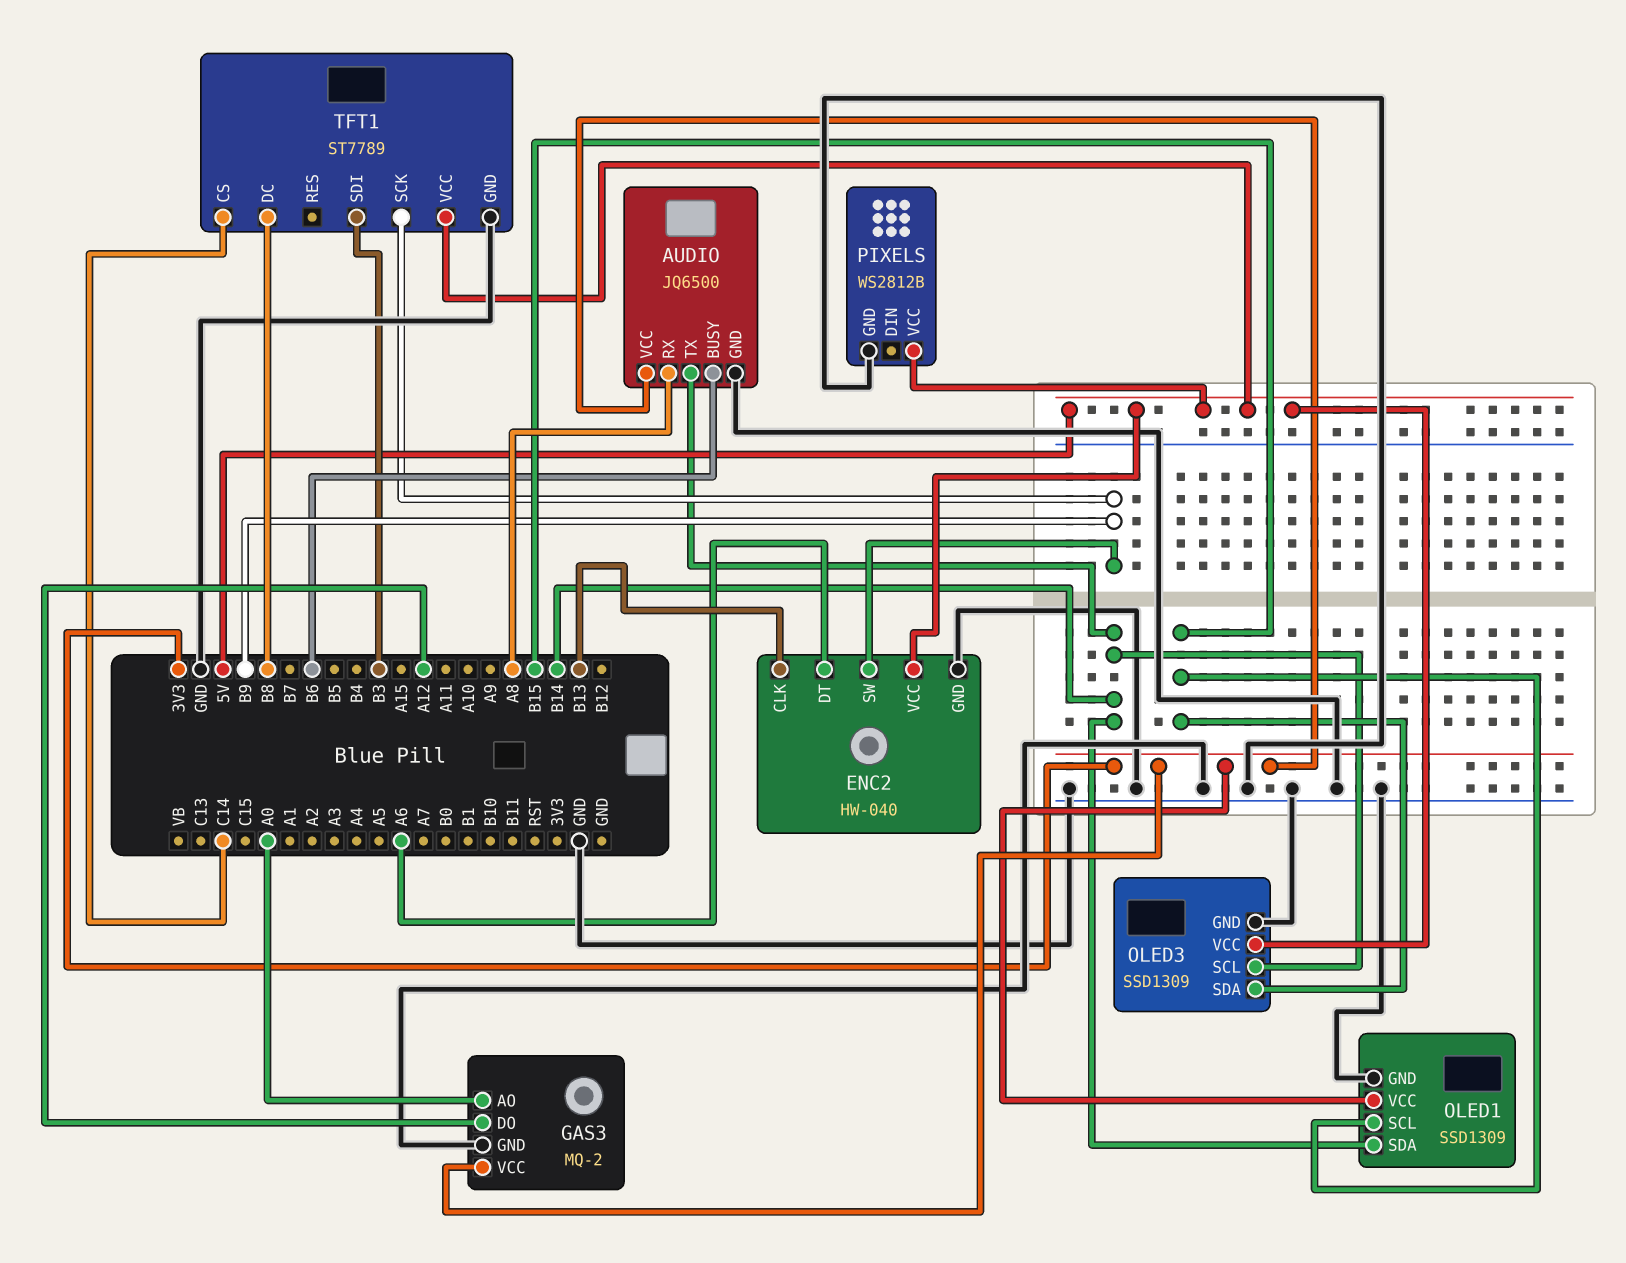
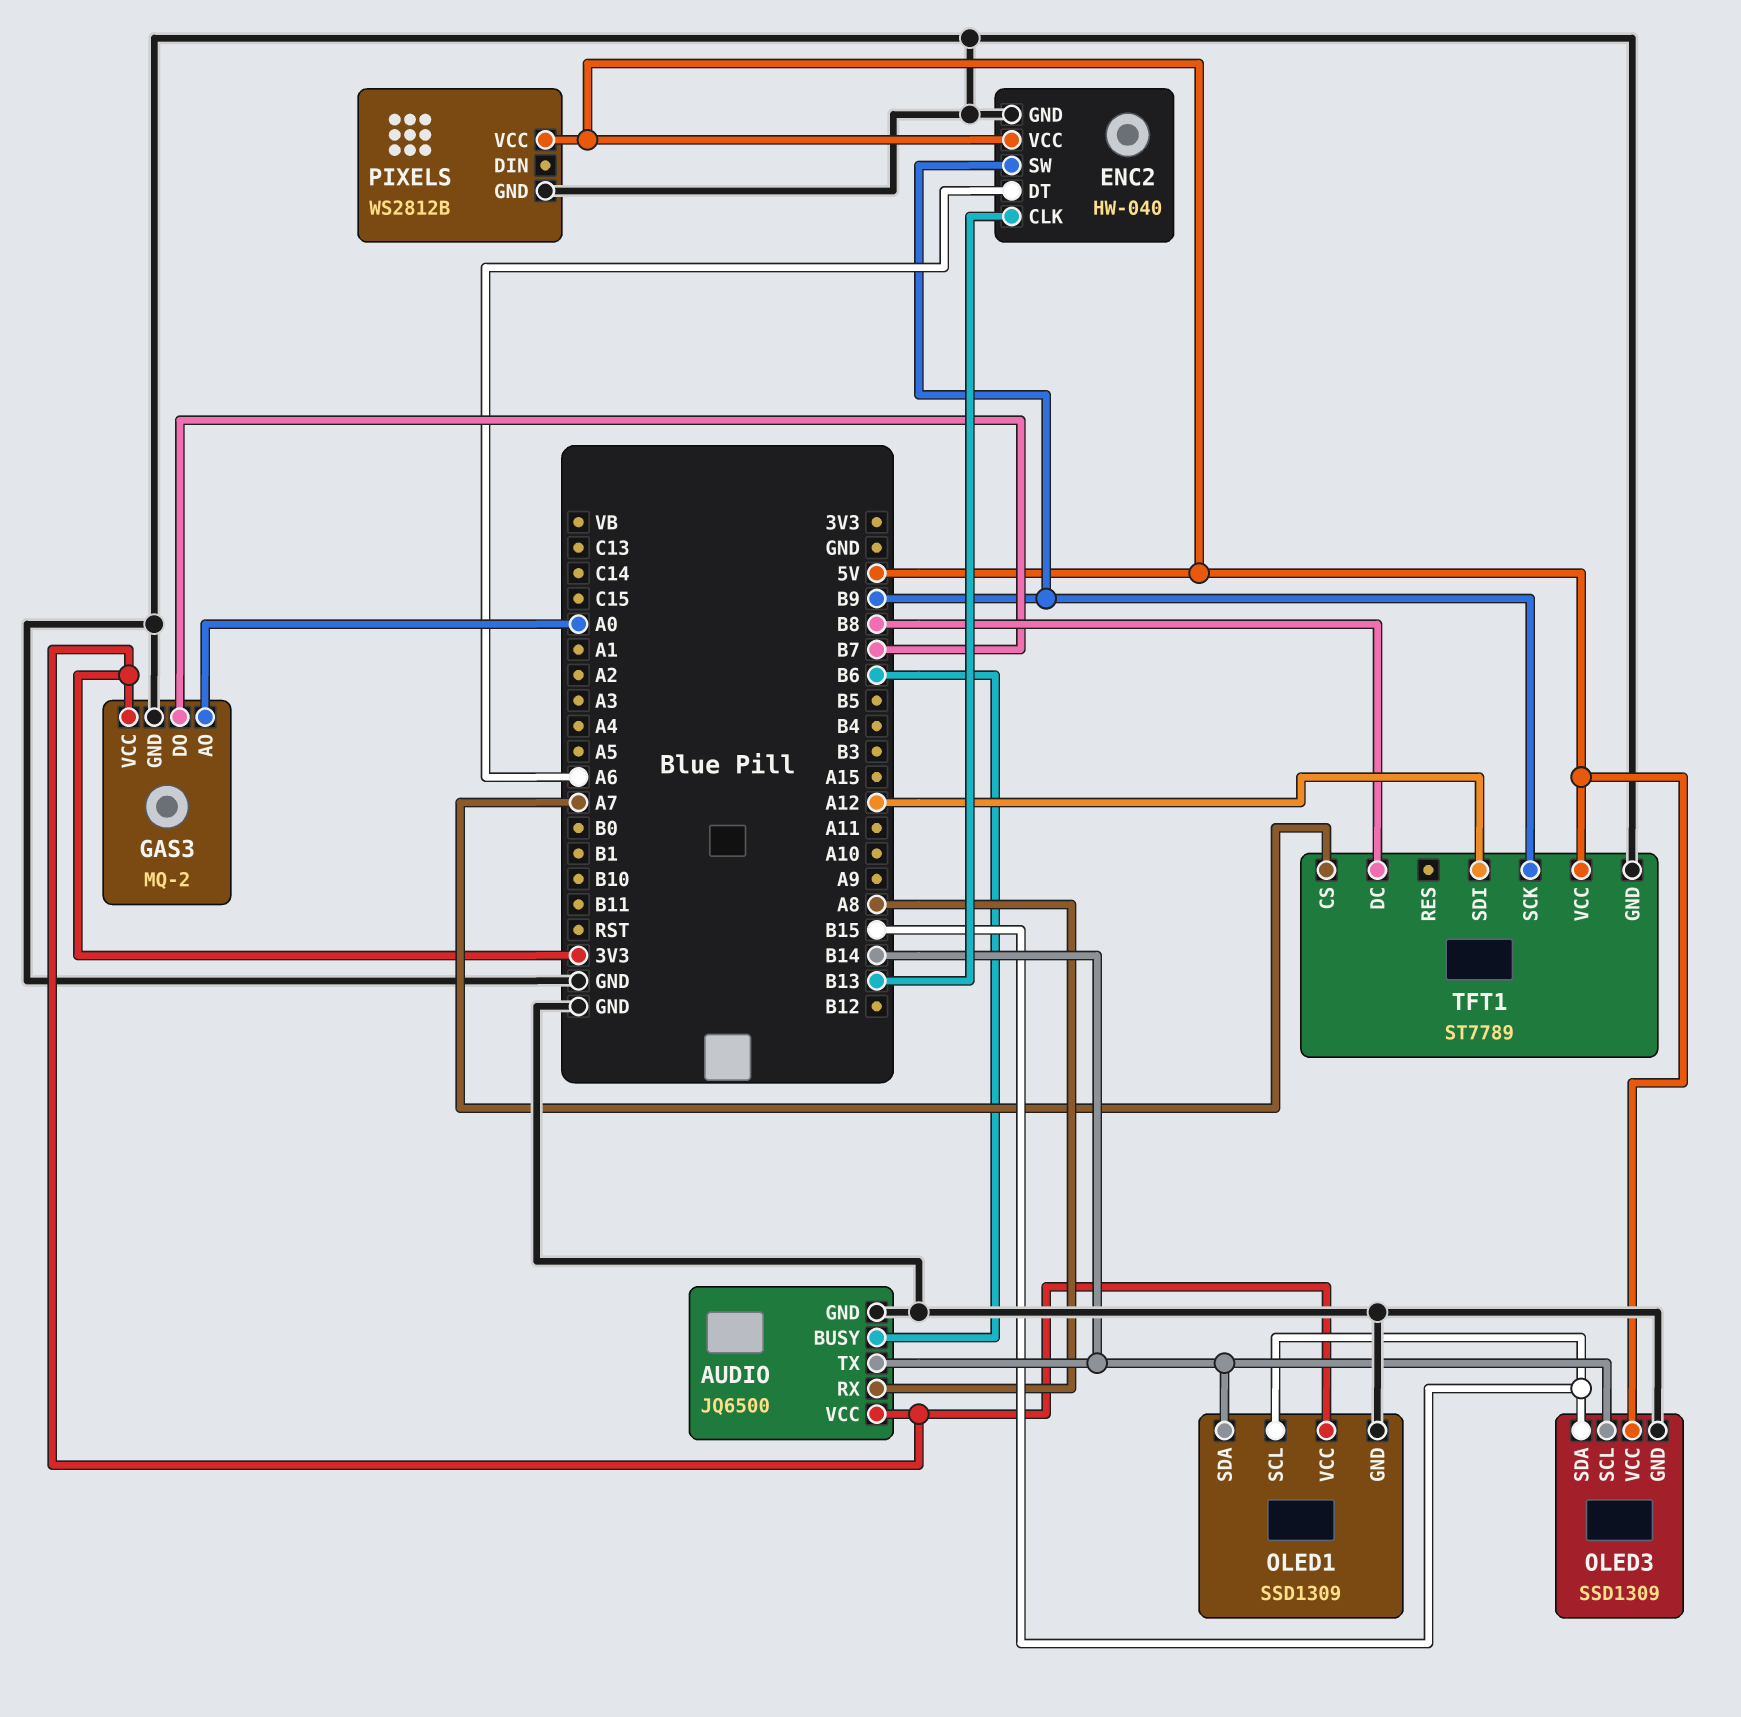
GAS3 pin DO: A12 -> B7
TFT1 pin CS: C14 -> A7
TFT1 pin SDI: B3 -> A12

